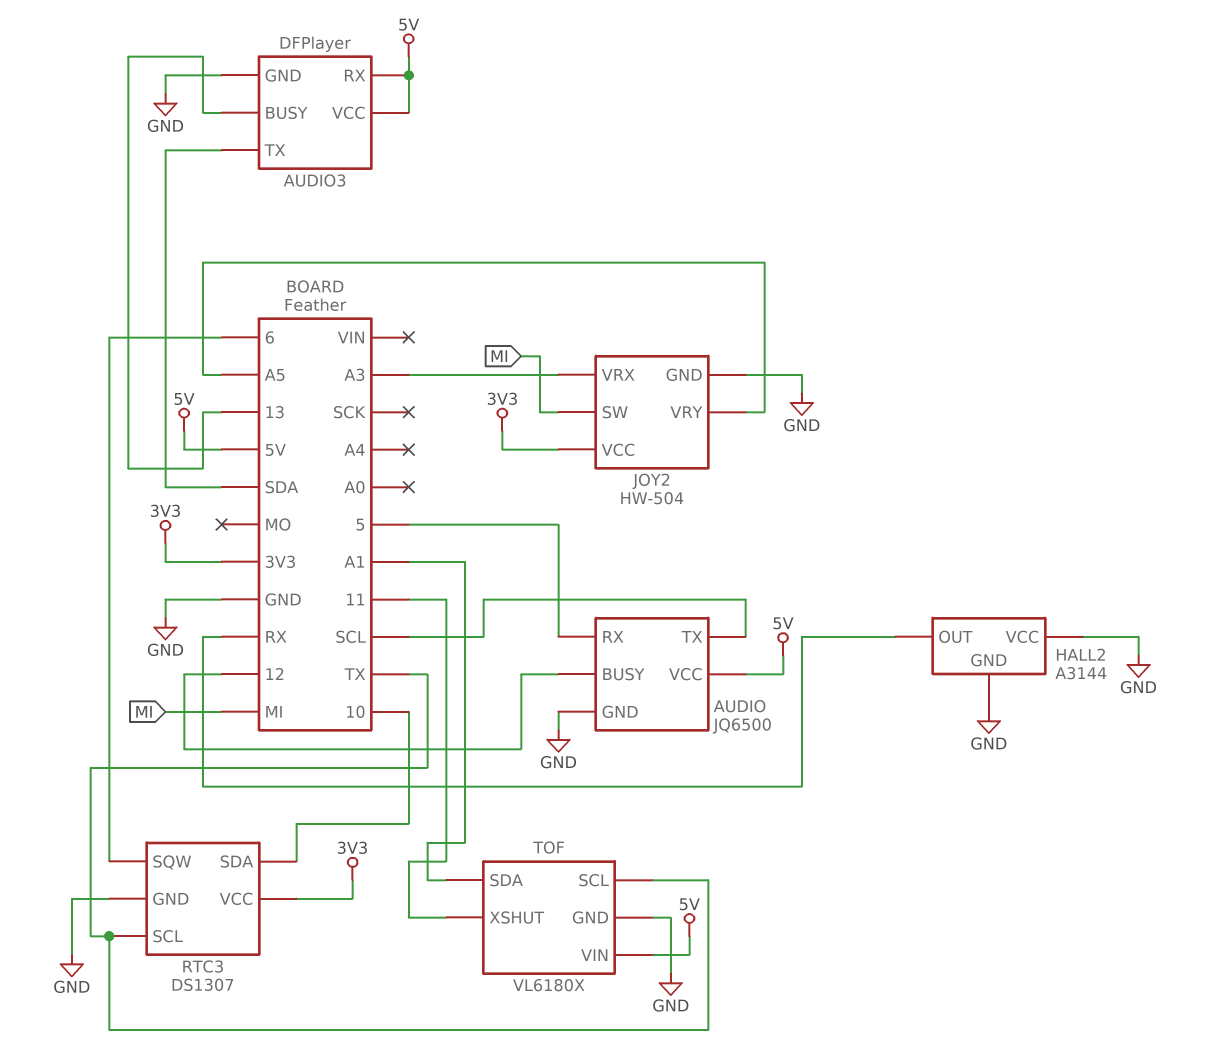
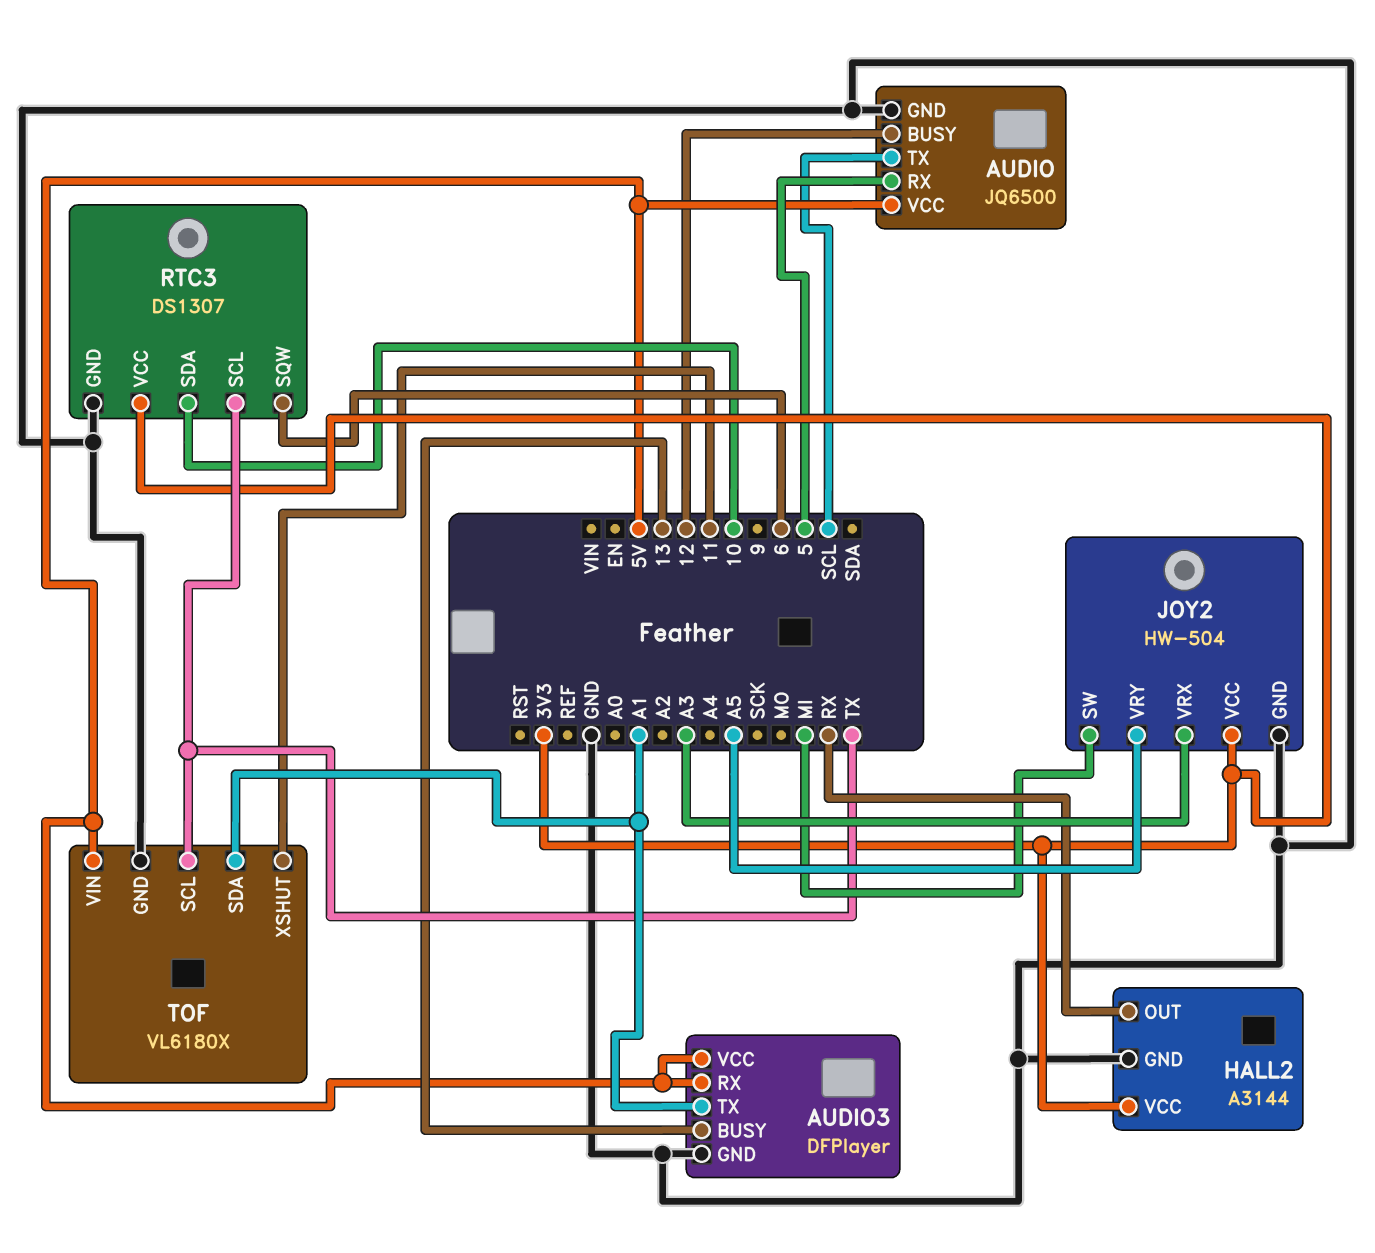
AUDIO3 pin TX: SDA -> A1
HALL2 pin VCC: GND -> 3V3

